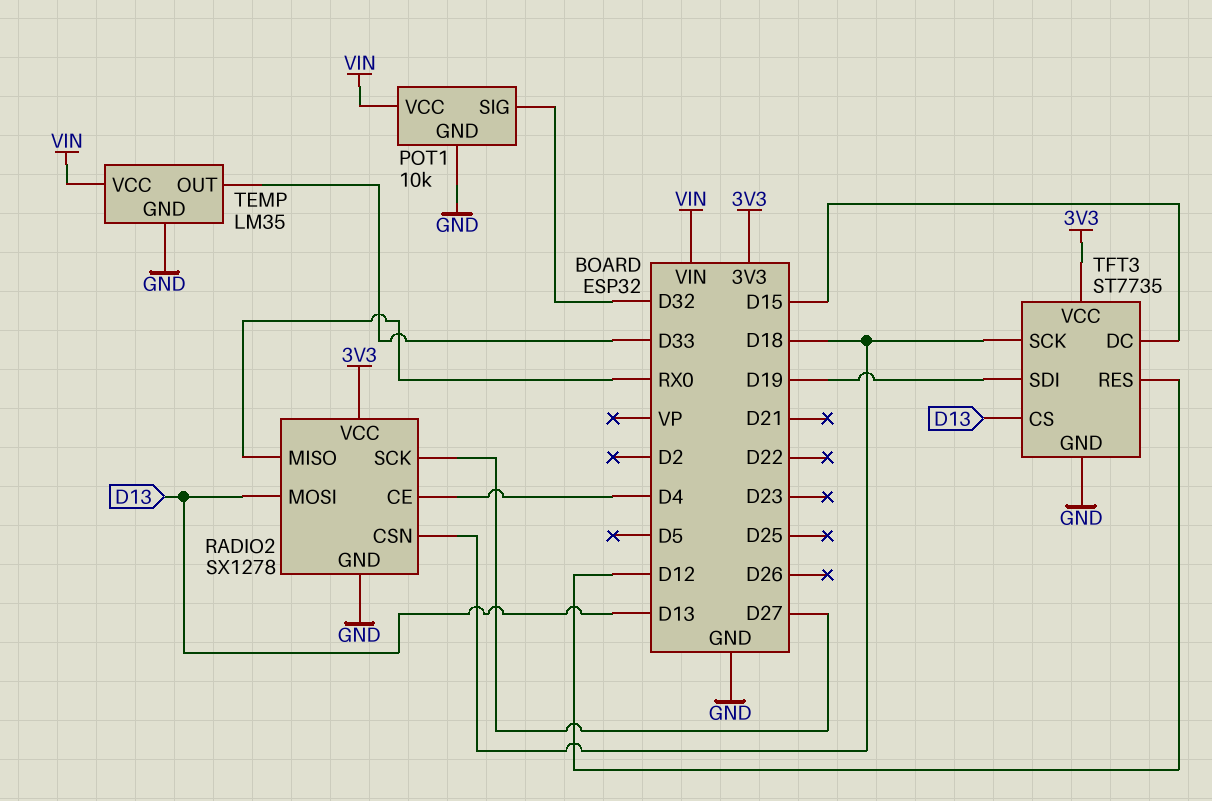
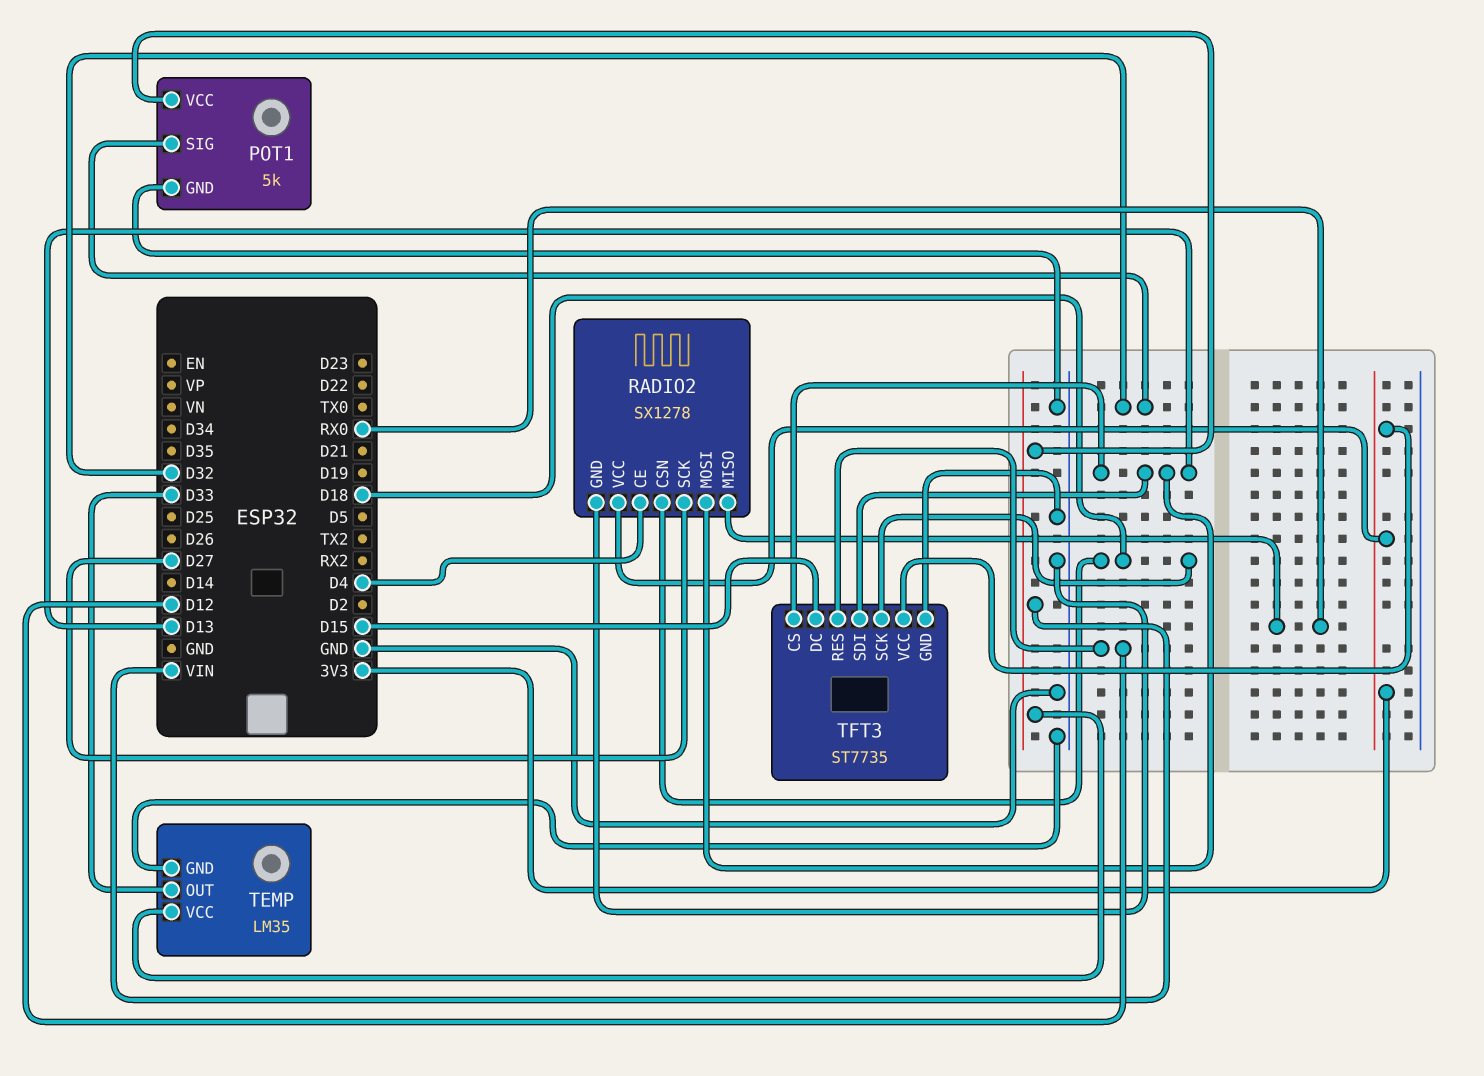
POT1: 10k -> 5k
TFT3 pin SDI: D19 -> D13

